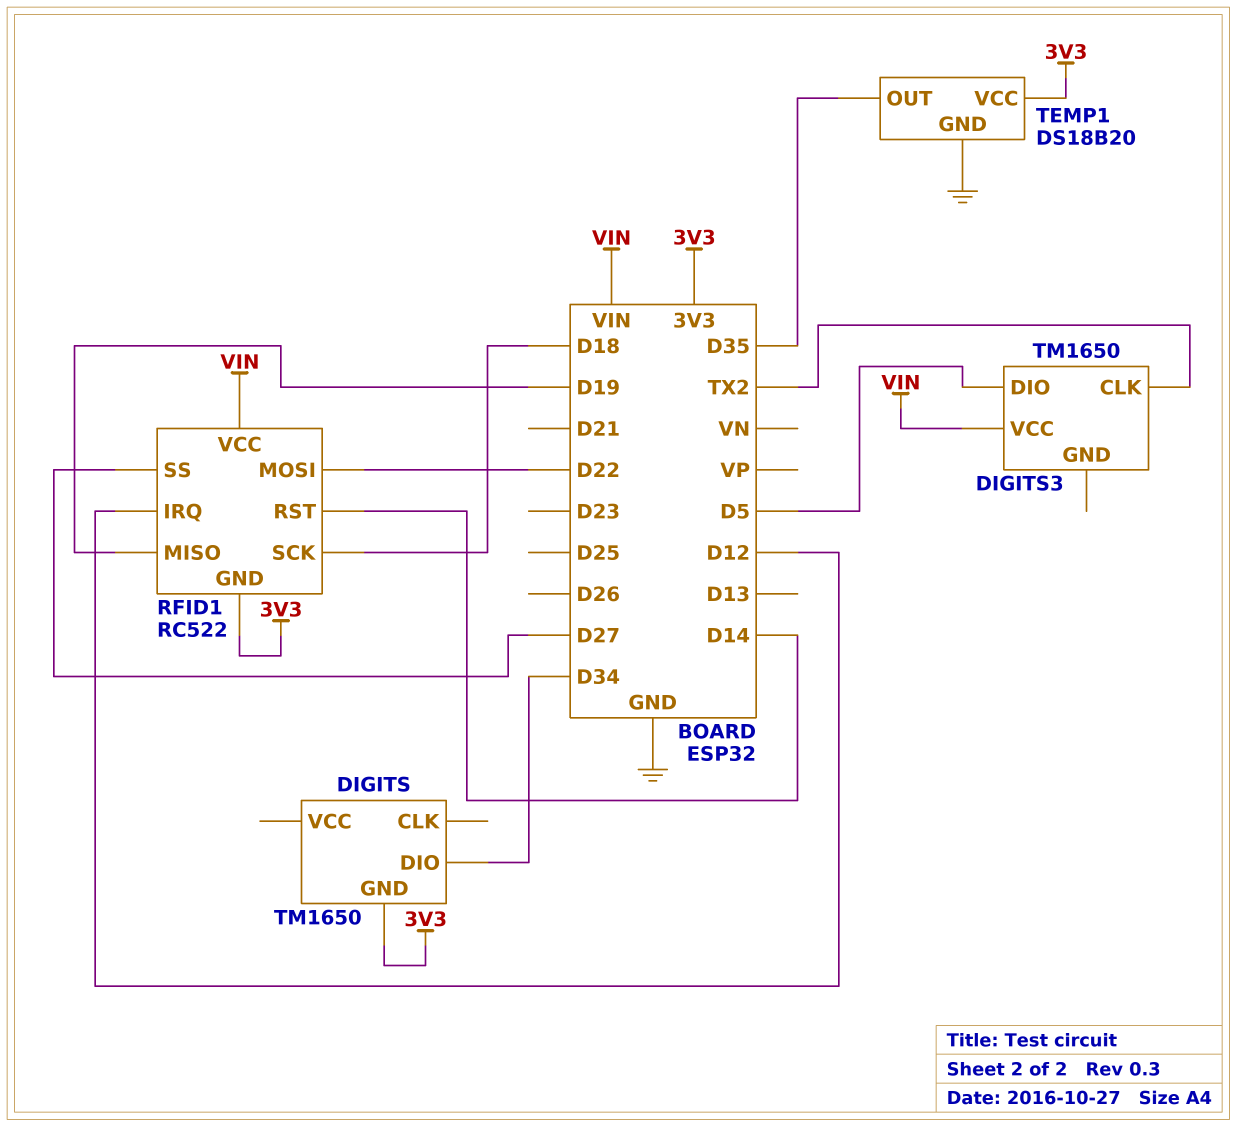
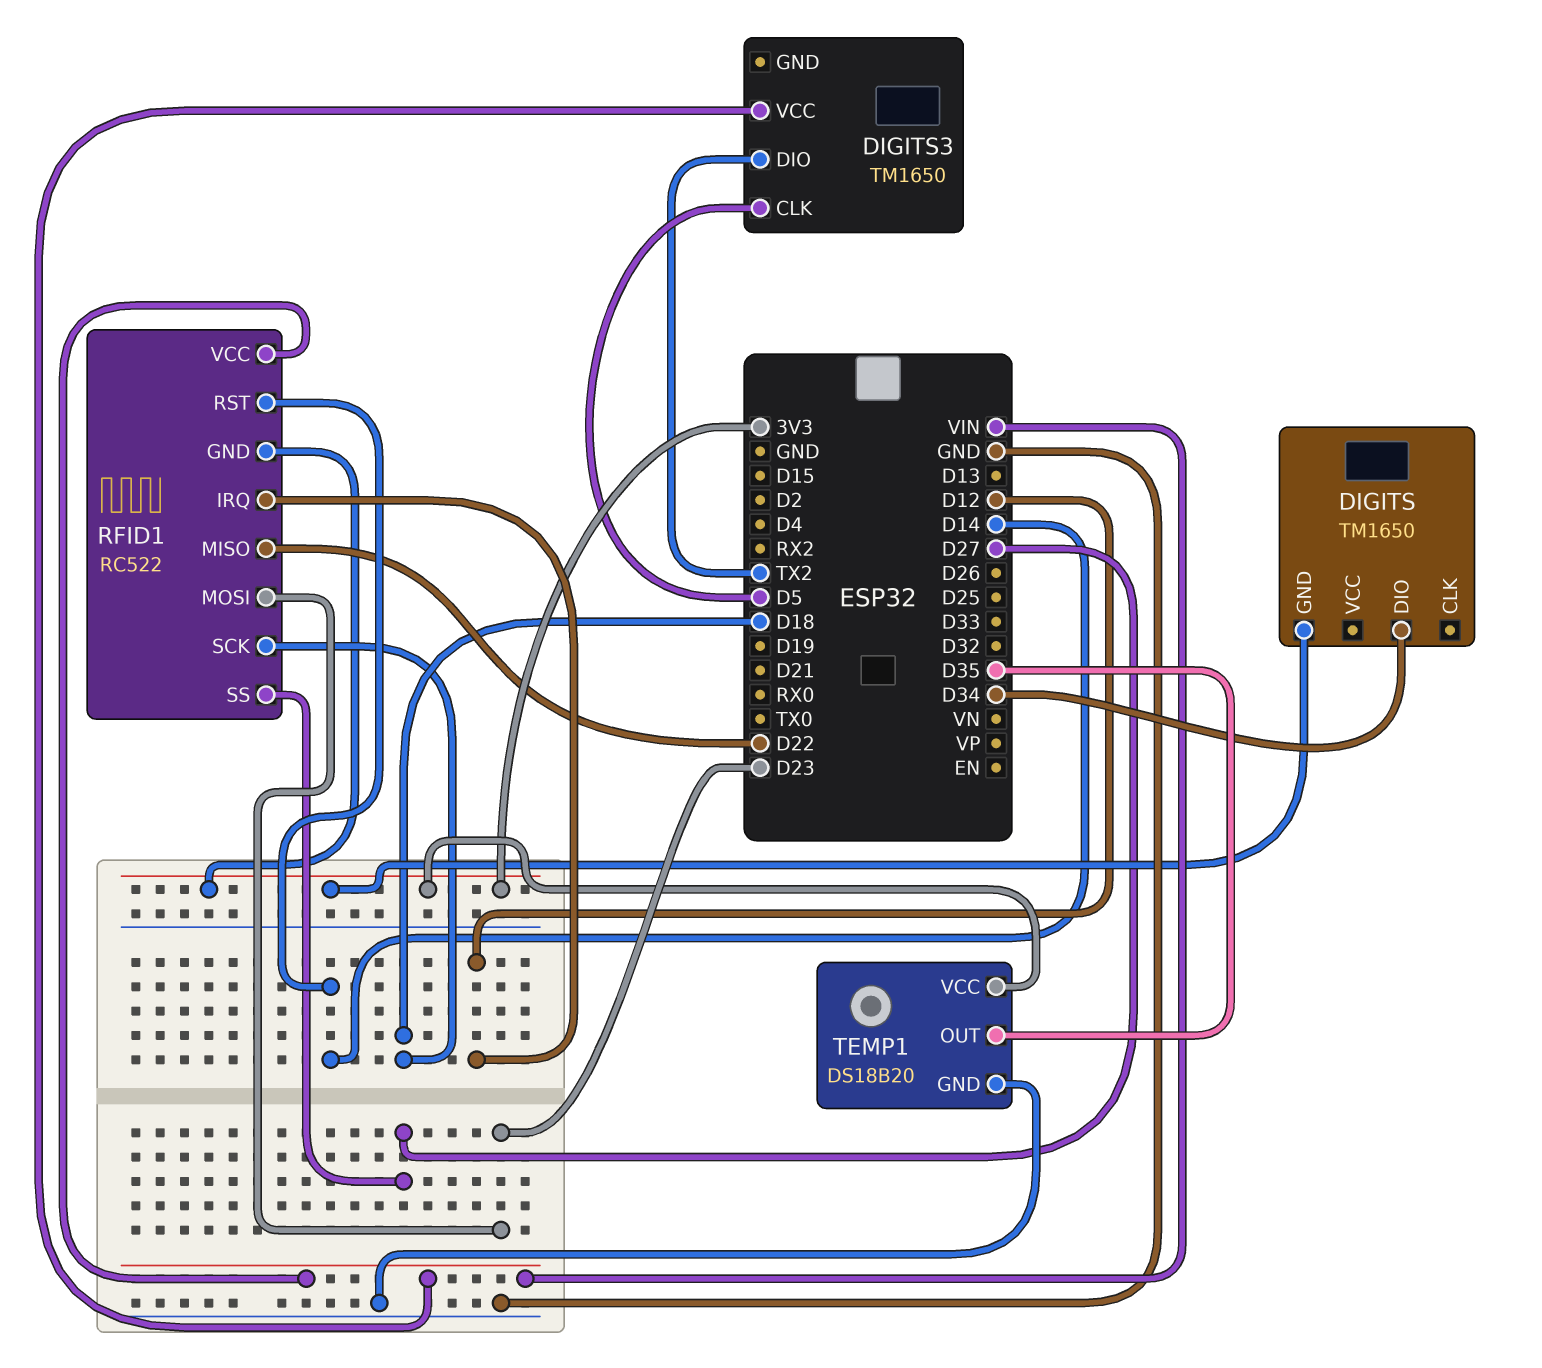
DIGITS3 pin CLK: TX2 -> D5
DIGITS3 pin DIO: D5 -> TX2
RFID1 pin MISO: D19 -> D22
RFID1 pin MOSI: D22 -> D23

